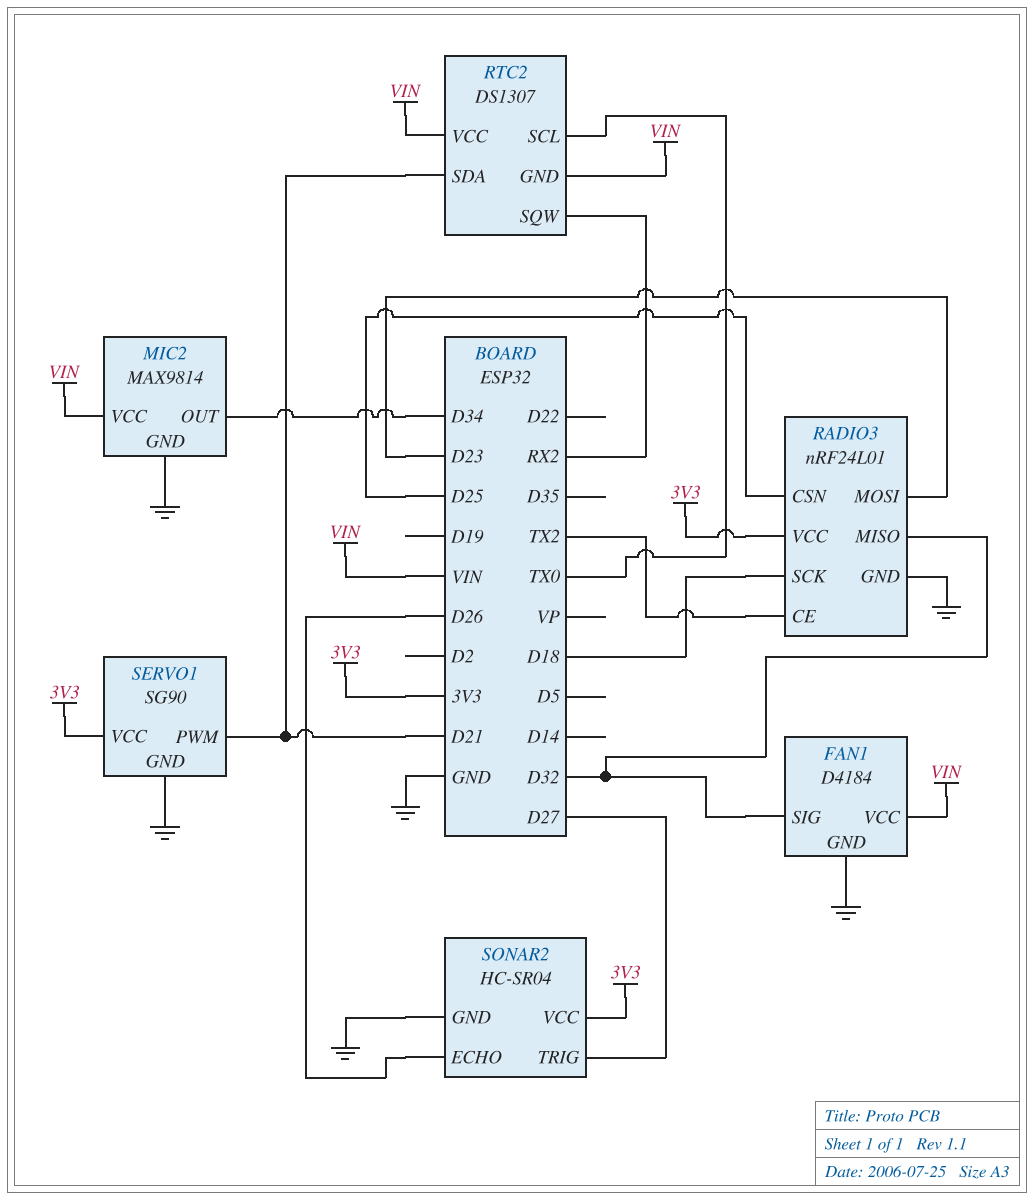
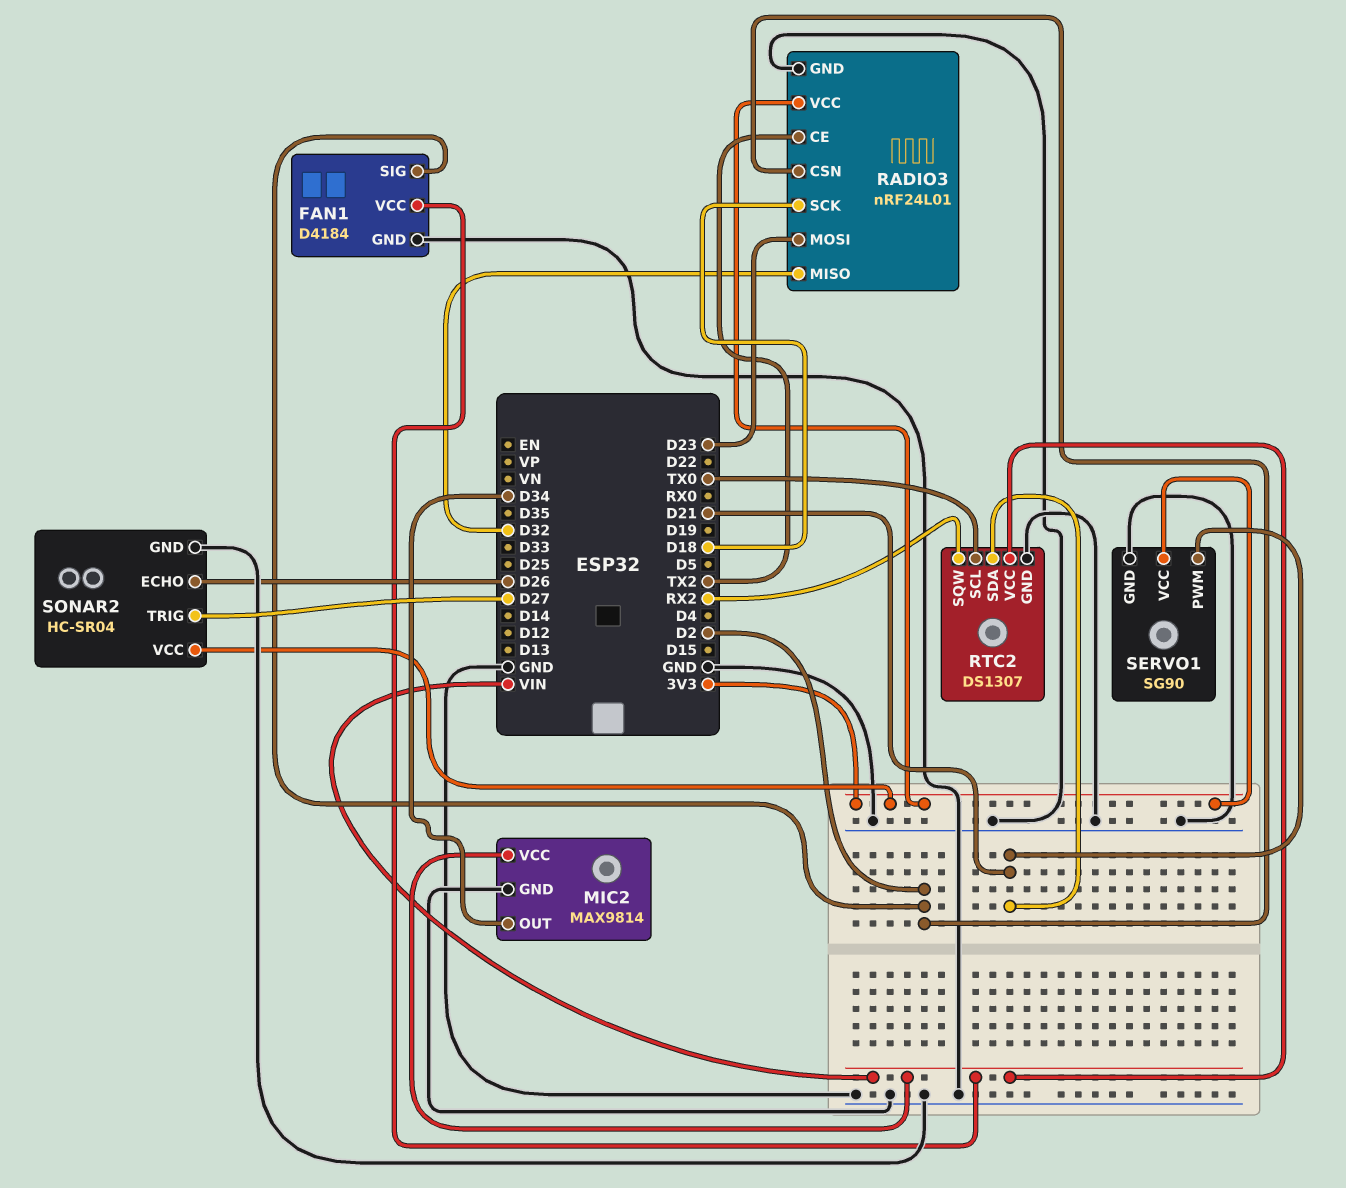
FAN1 pin SIG: D32 -> D2
RADIO3 pin CSN: D25 -> D2
RTC2 pin GND: VIN -> GND

